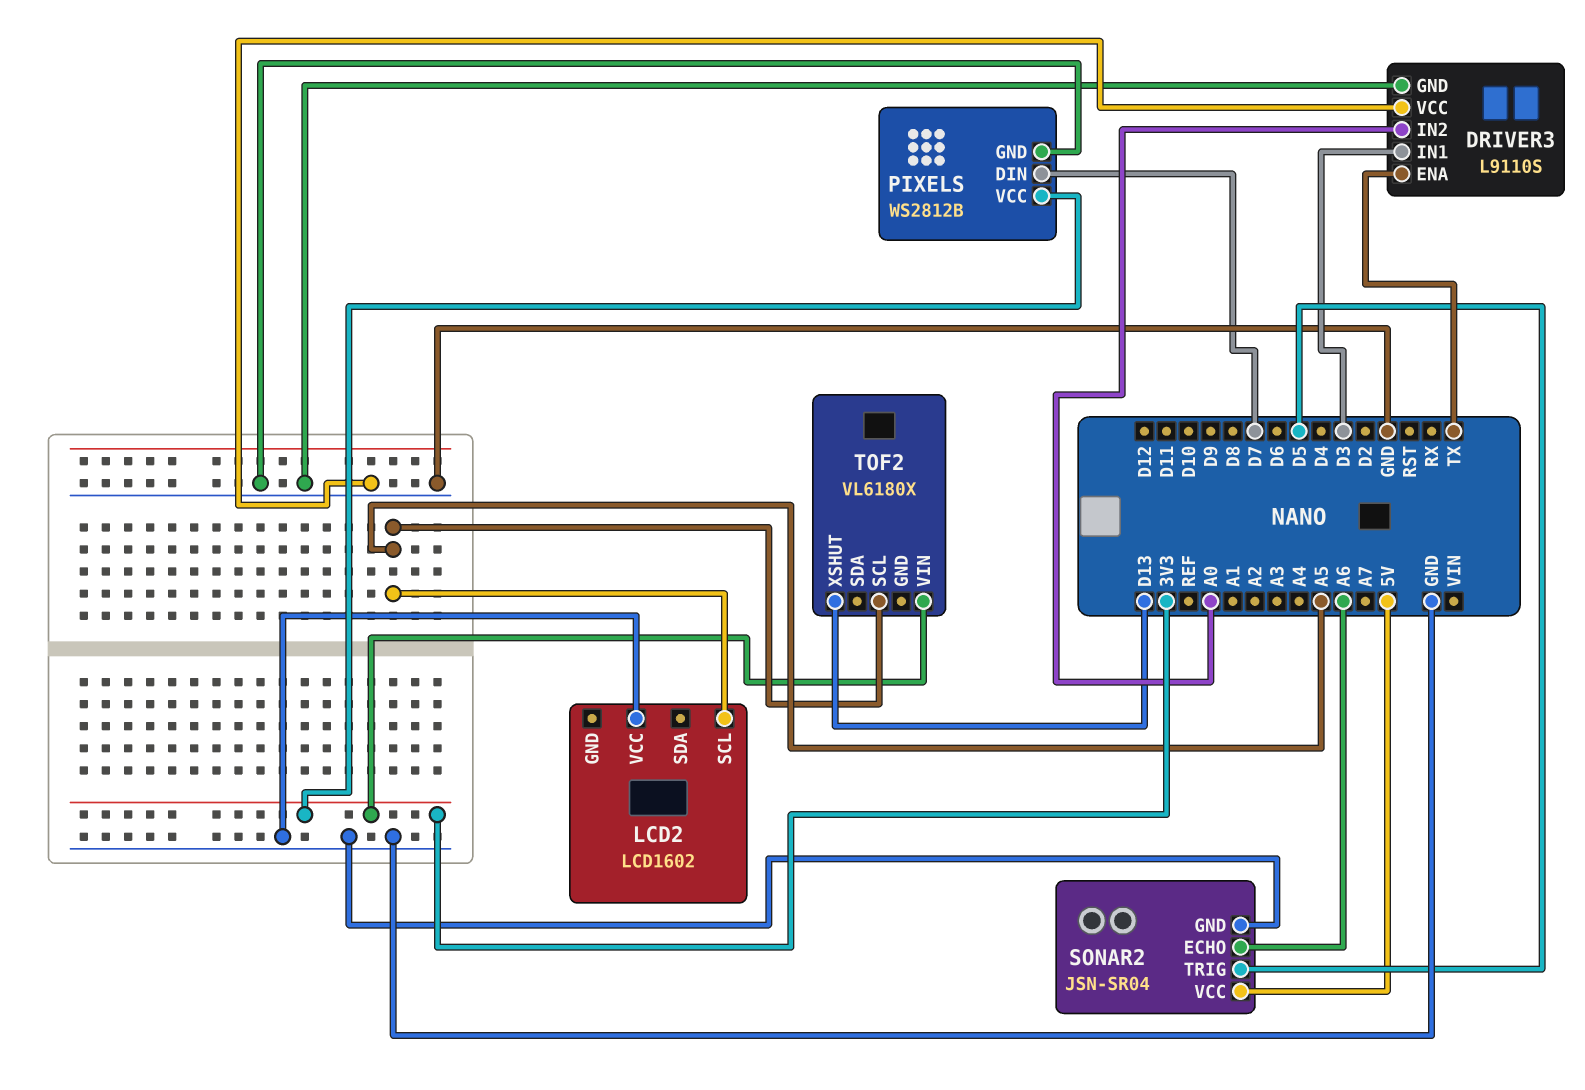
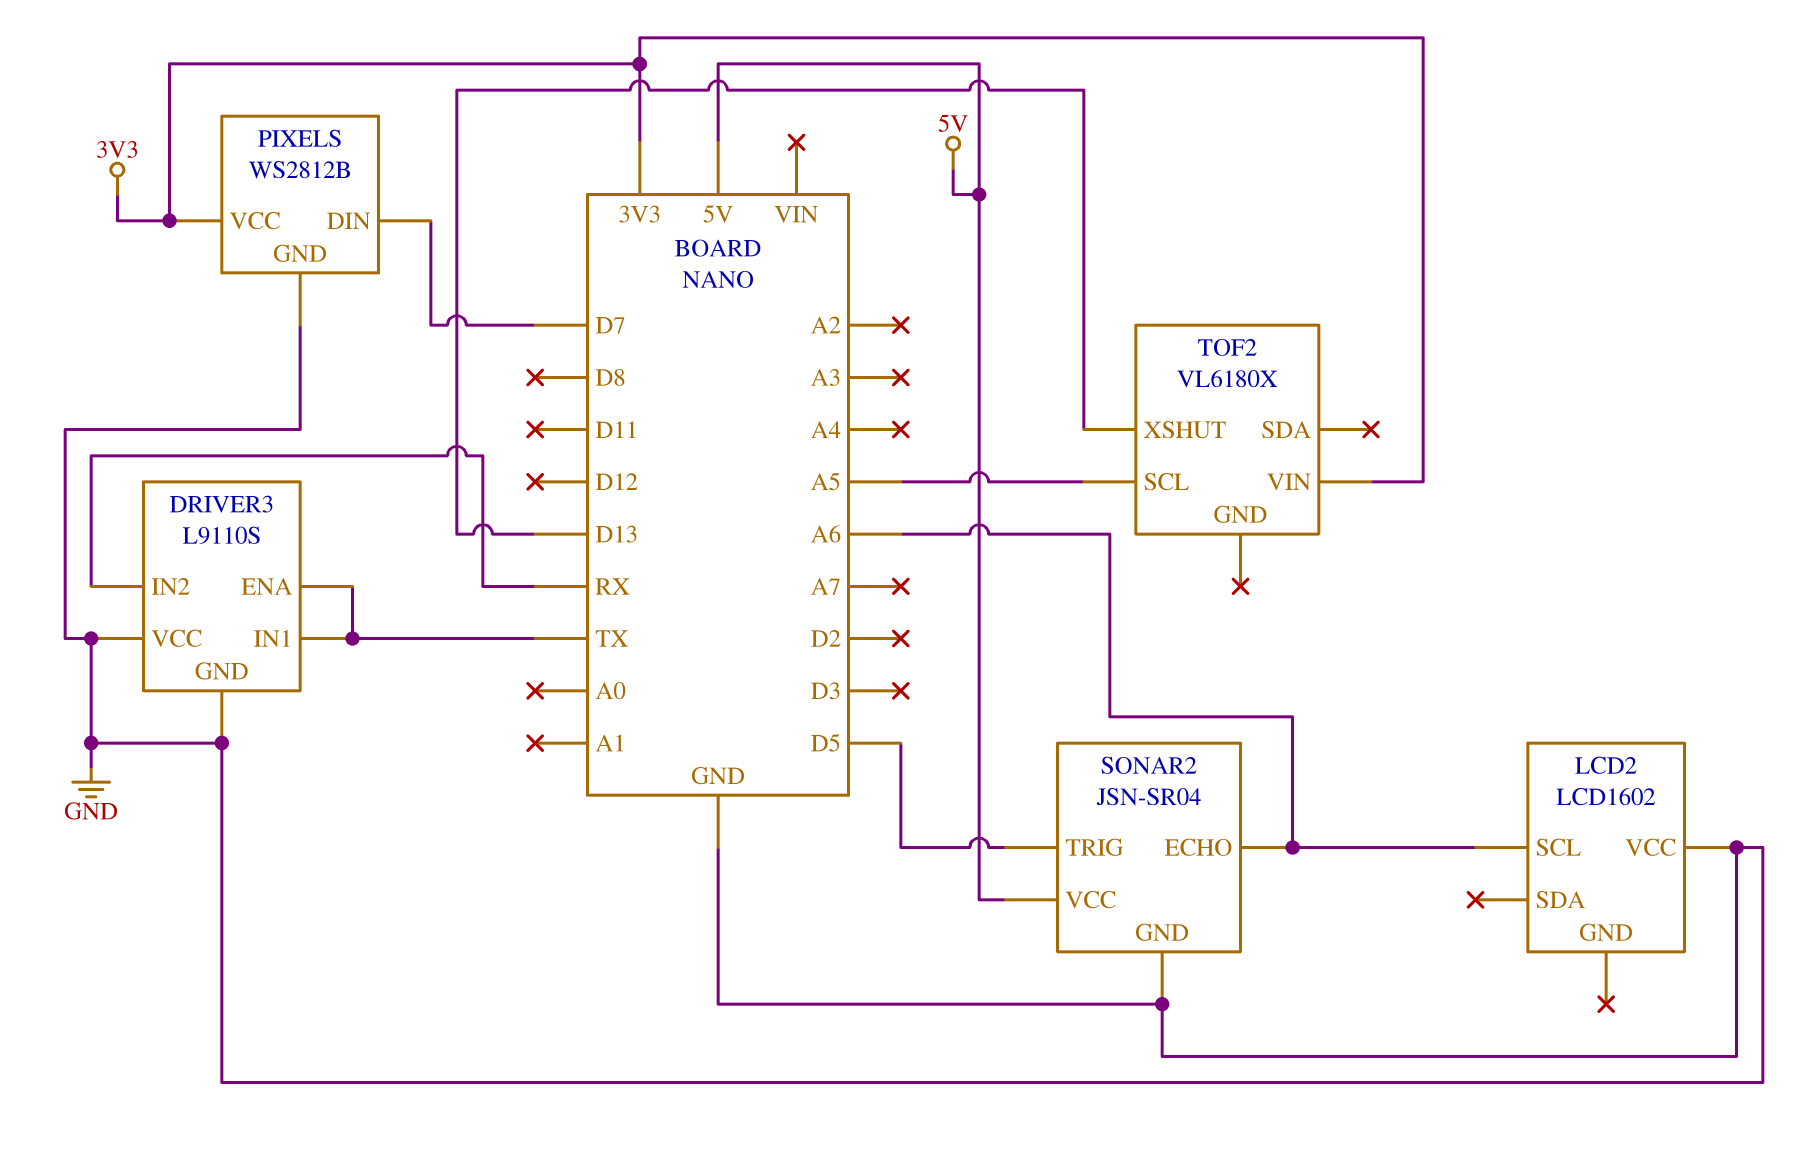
DRIVER3 pin IN1: D3 -> TX
DRIVER3 pin IN2: A0 -> RX
LCD2 pin SCL: A5 -> A6

